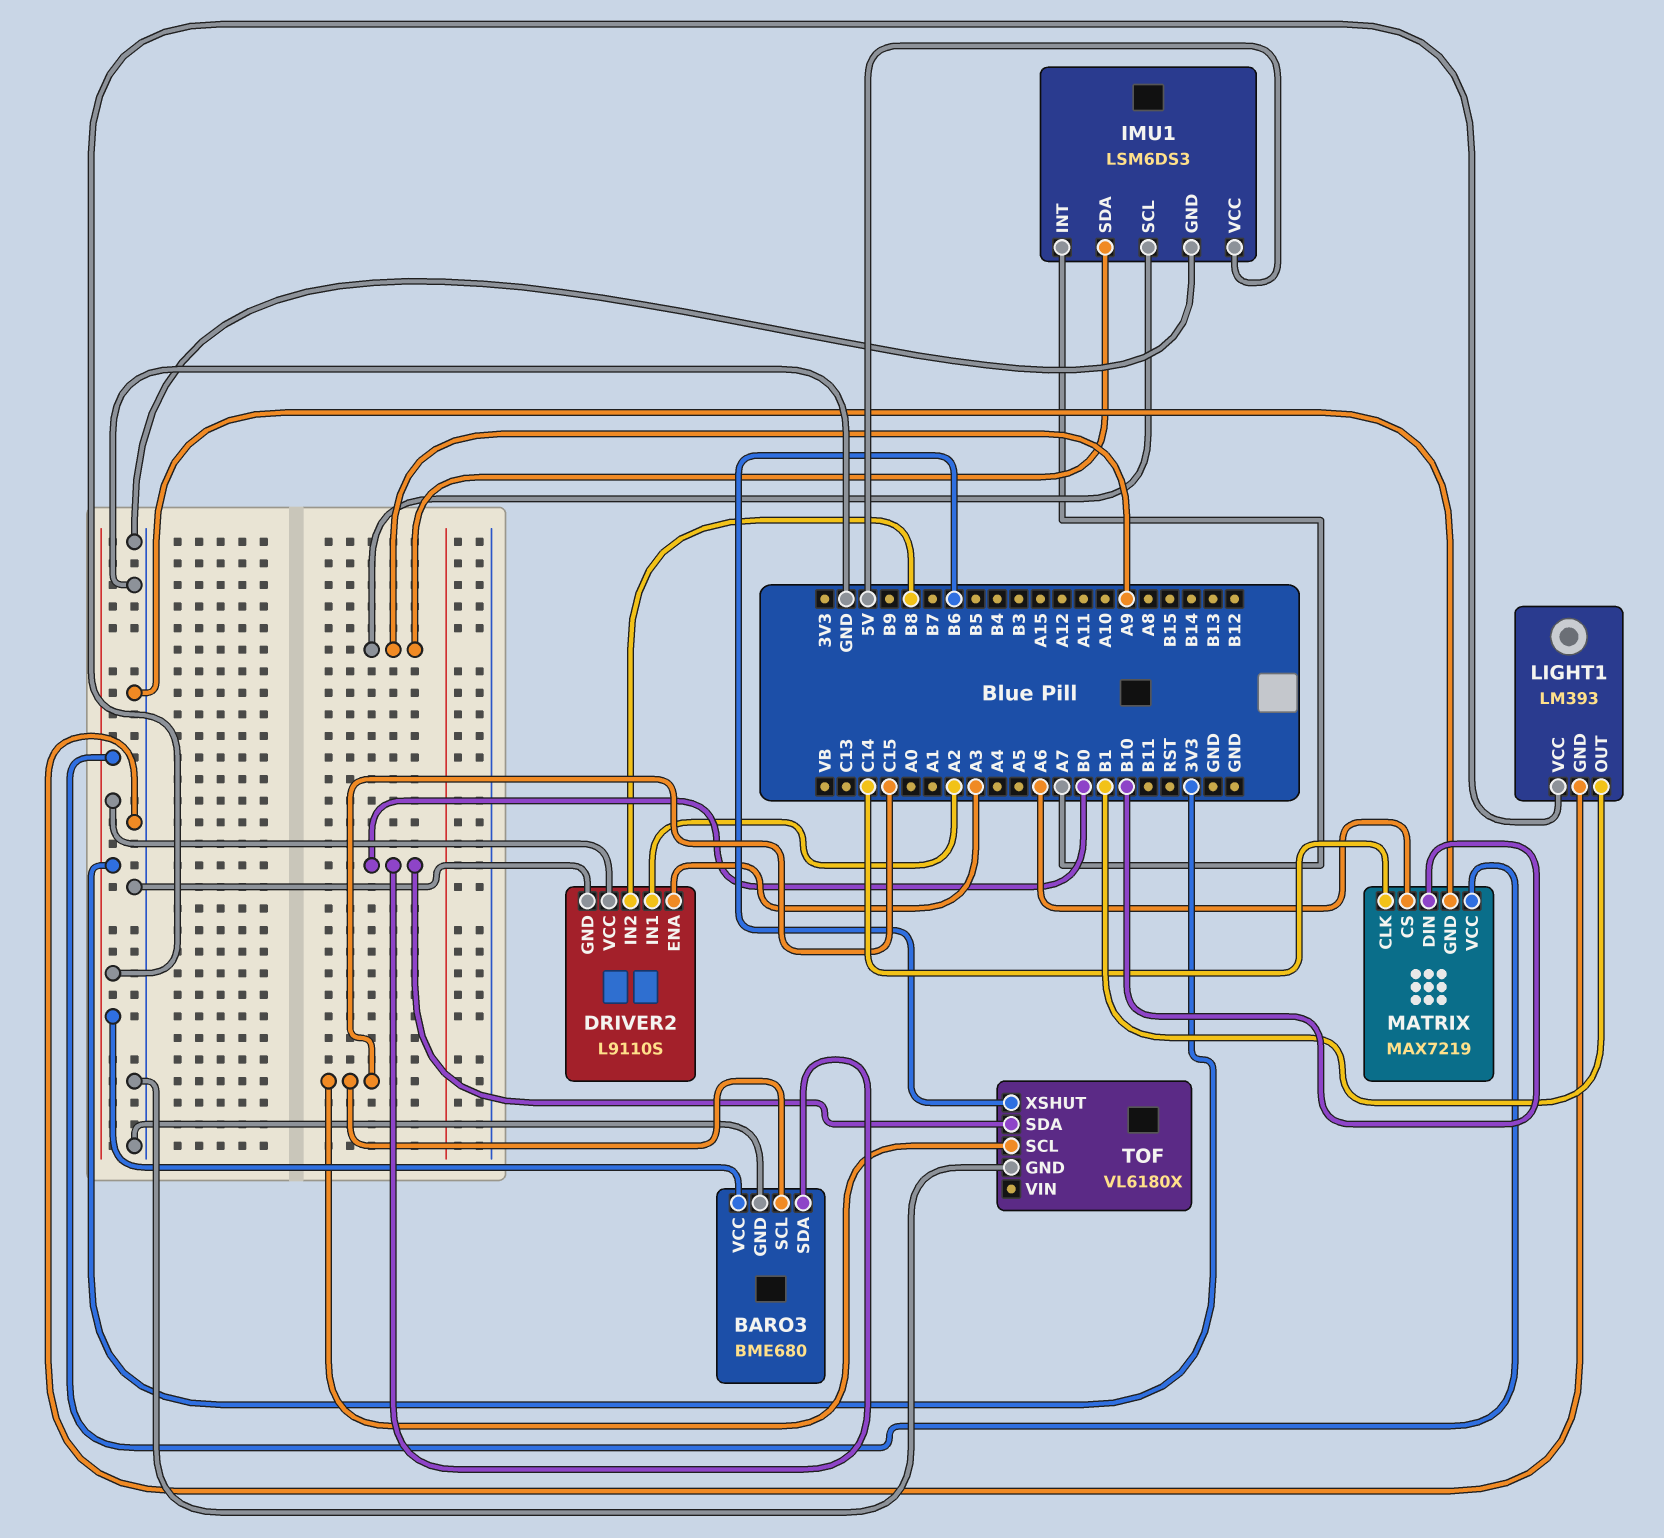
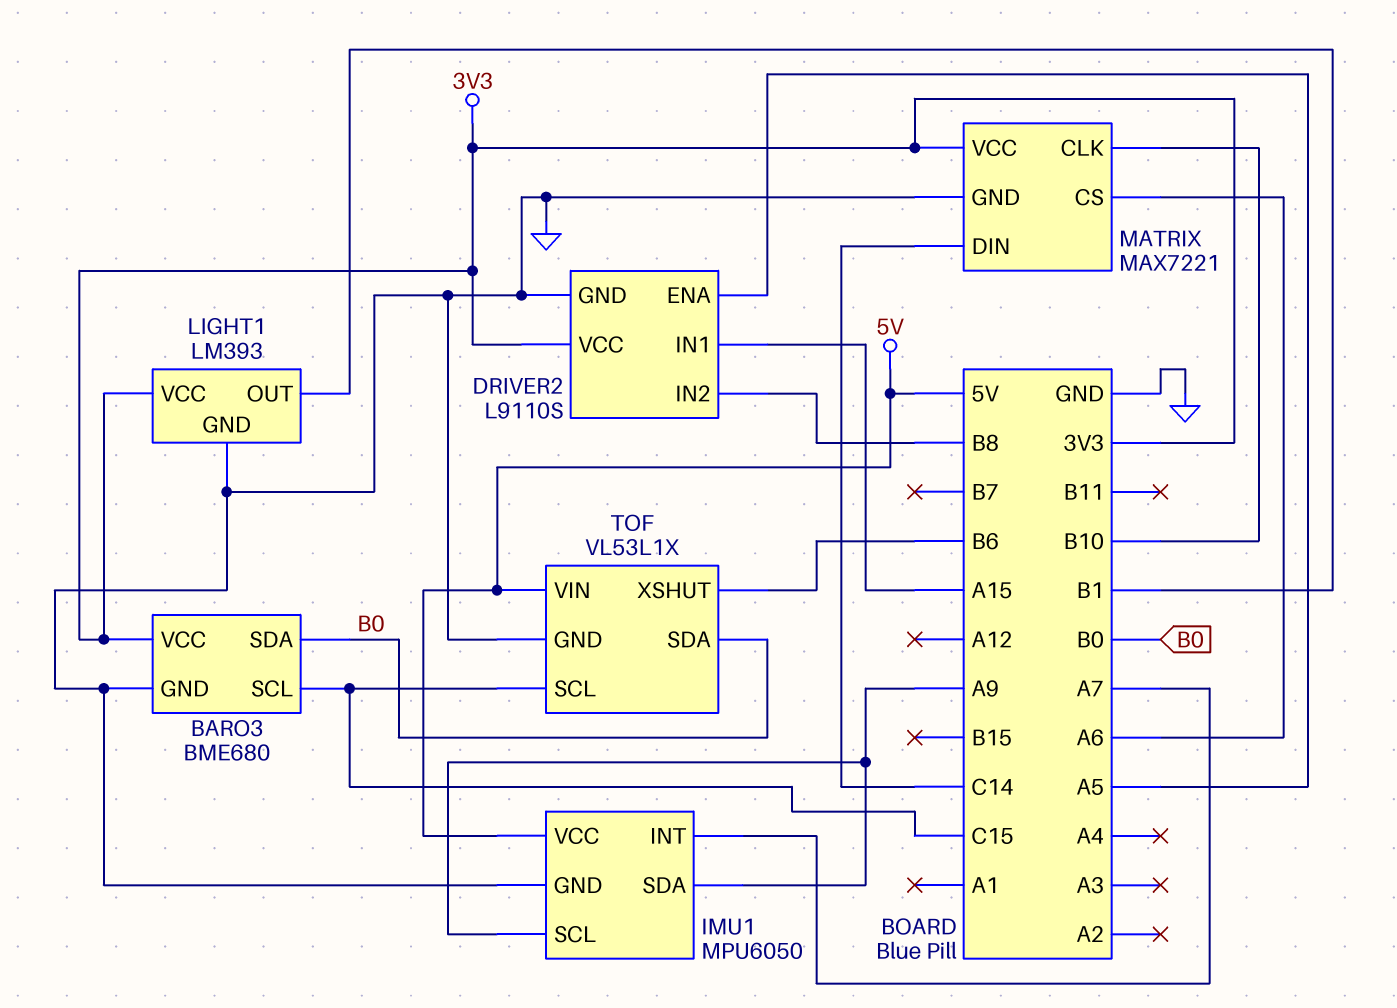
DRIVER2 pin ENA: A3 -> A5
DRIVER2 pin IN1: A2 -> A15
IMU1: LSM6DS3 -> MPU6050
MATRIX: MAX7219 -> MAX7221
MATRIX pin CLK: C14 -> B10
MATRIX pin DIN: B10 -> C14
TOF: VL6180X -> VL53L1X
TOF pin VIN: none -> 5V

